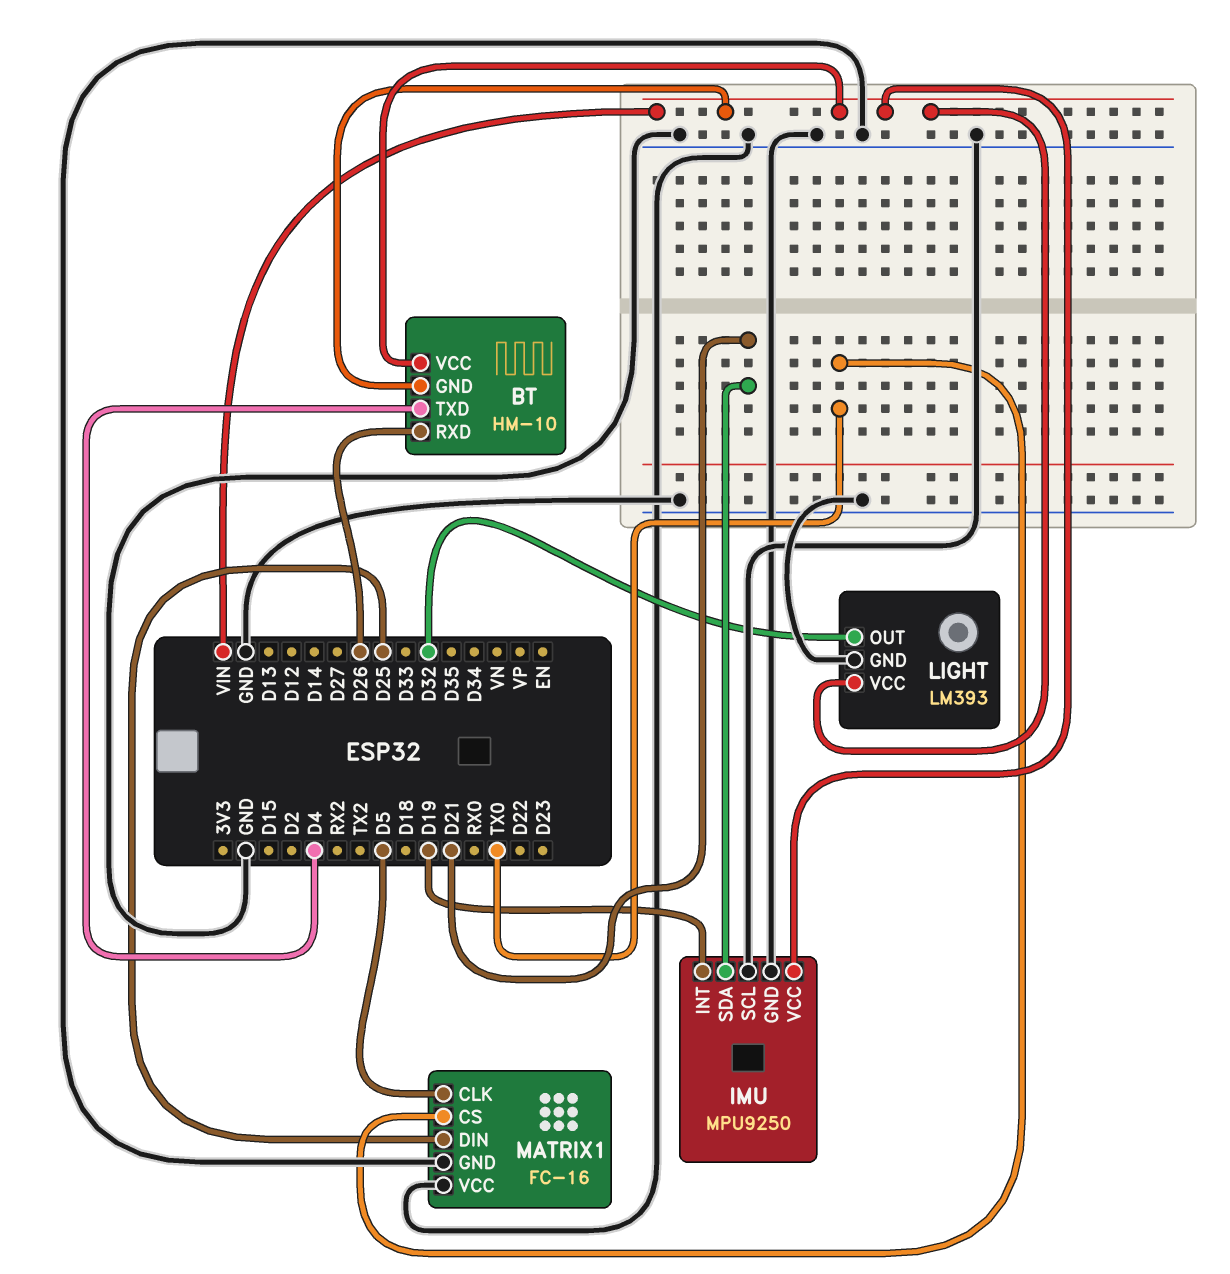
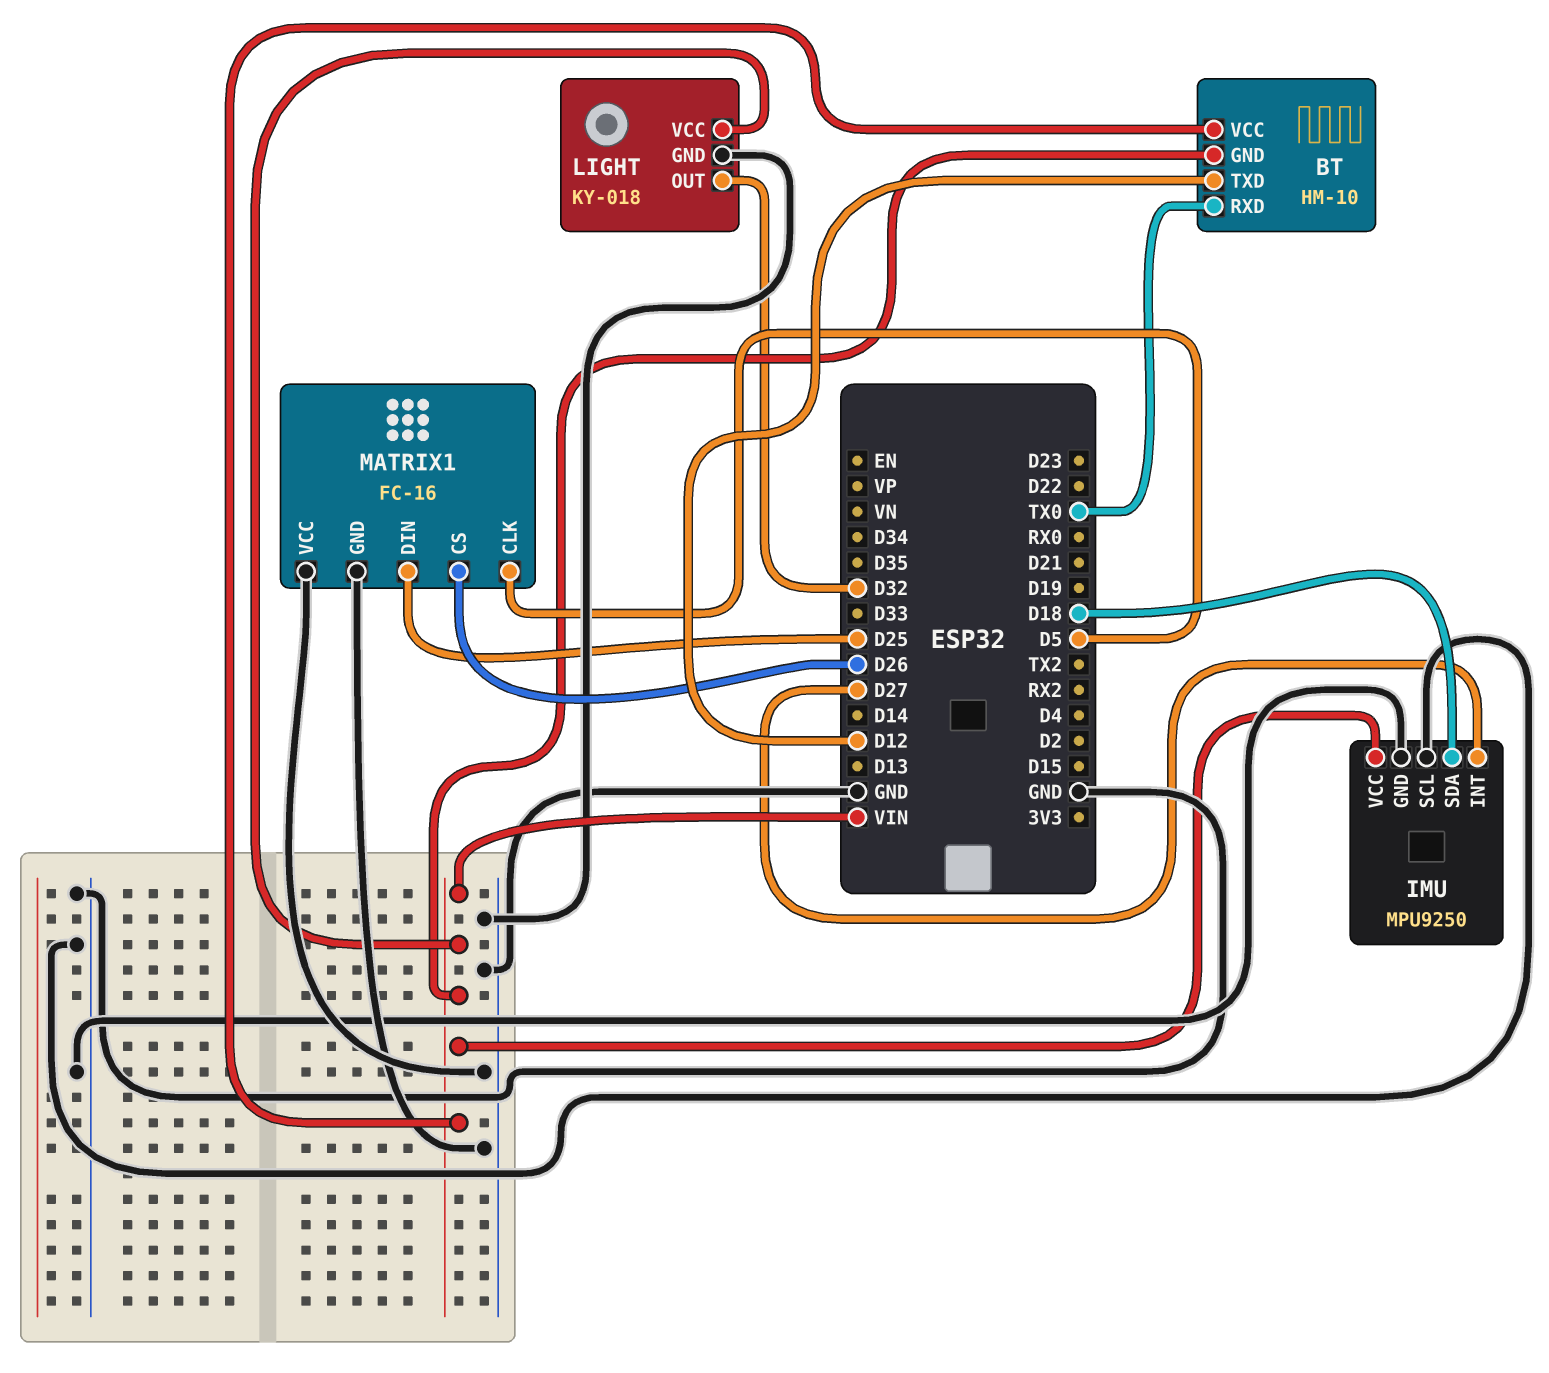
BT pin RXD: D26 -> TX0
BT pin TXD: D4 -> D12
IMU pin INT: D19 -> D27
IMU pin SDA: D21 -> D18
LIGHT: LM393 -> KY-018
MATRIX1 pin CS: TX0 -> D26

